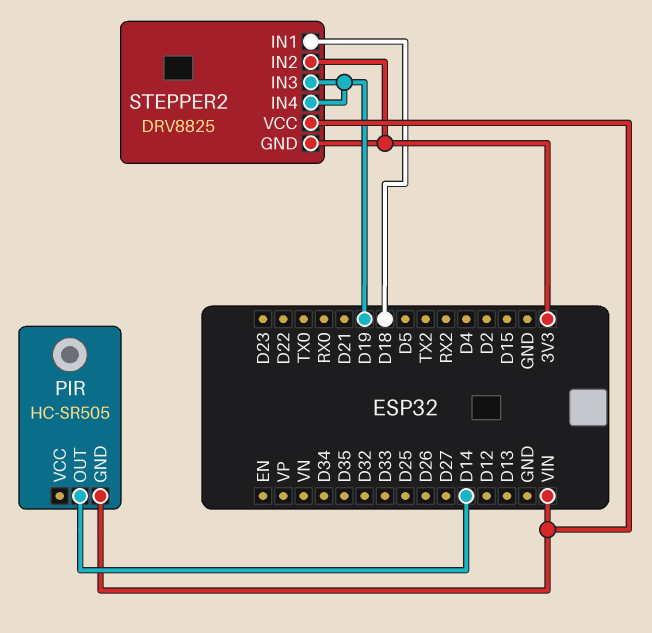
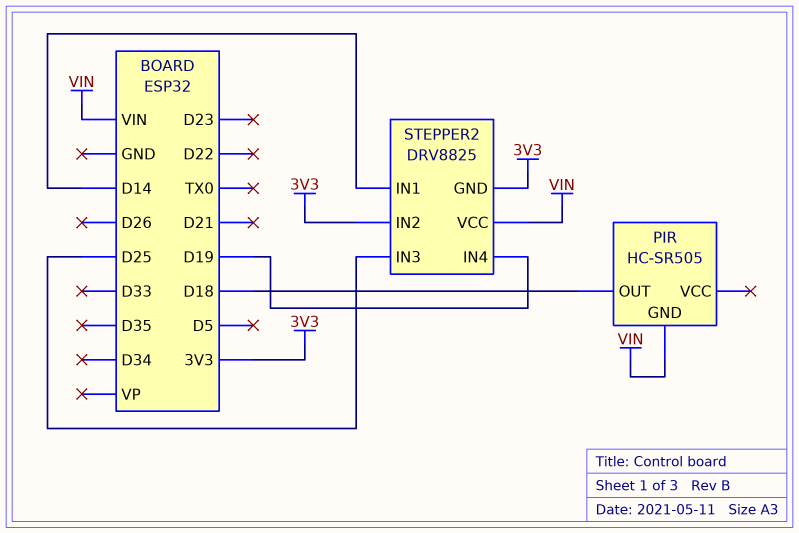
PIR pin OUT: D14 -> D18
STEPPER2 pin IN1: D18 -> D14
STEPPER2 pin IN3: D19 -> D25

